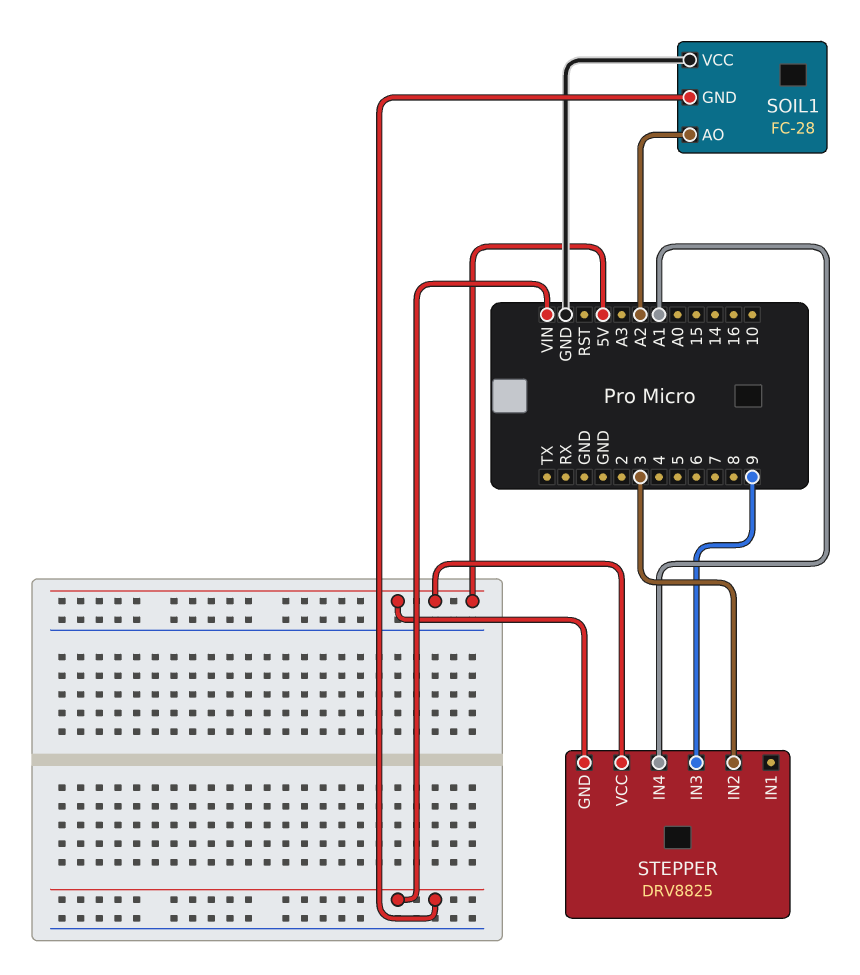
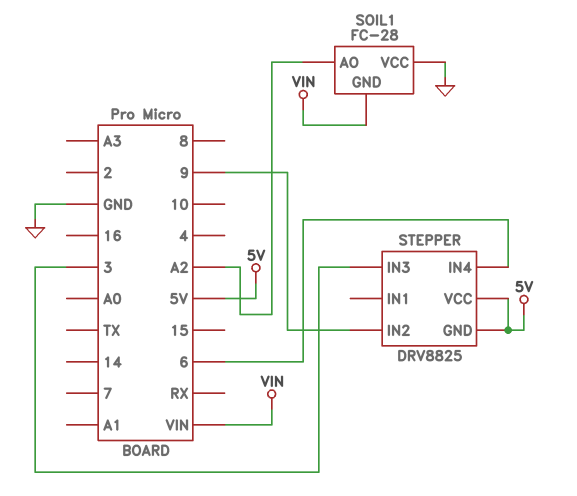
STEPPER pin IN2: 3 -> 9
STEPPER pin IN3: 9 -> 3
STEPPER pin IN4: A1 -> 6

